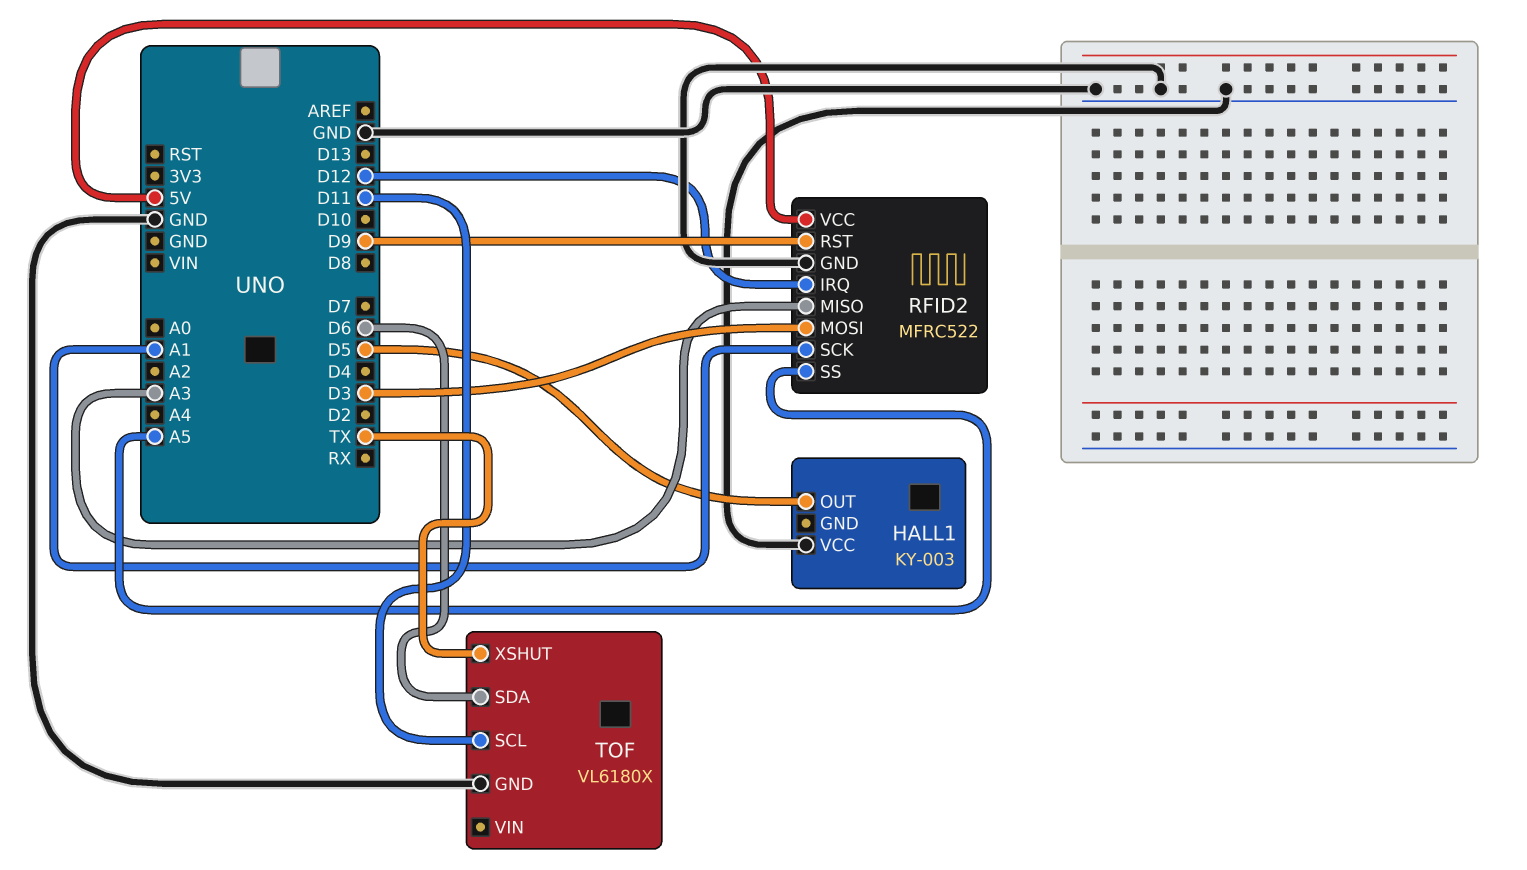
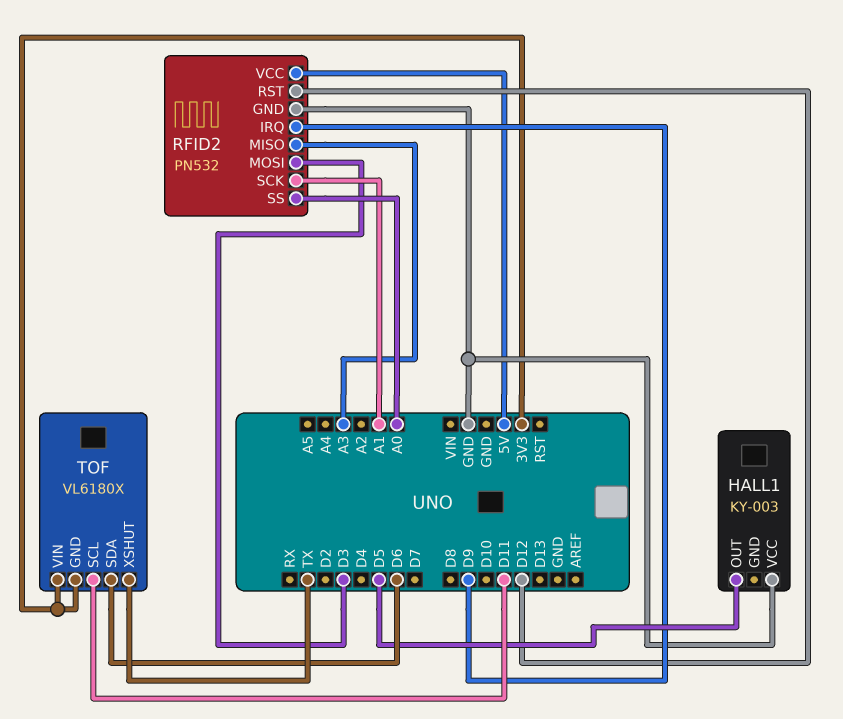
RFID2: MFRC522 -> PN532
RFID2 pin IRQ: D12 -> D9
RFID2 pin RST: D9 -> D12
RFID2 pin SS: A5 -> A0
TOF pin GND: GND -> 3V3
TOF pin VIN: none -> 3V3

